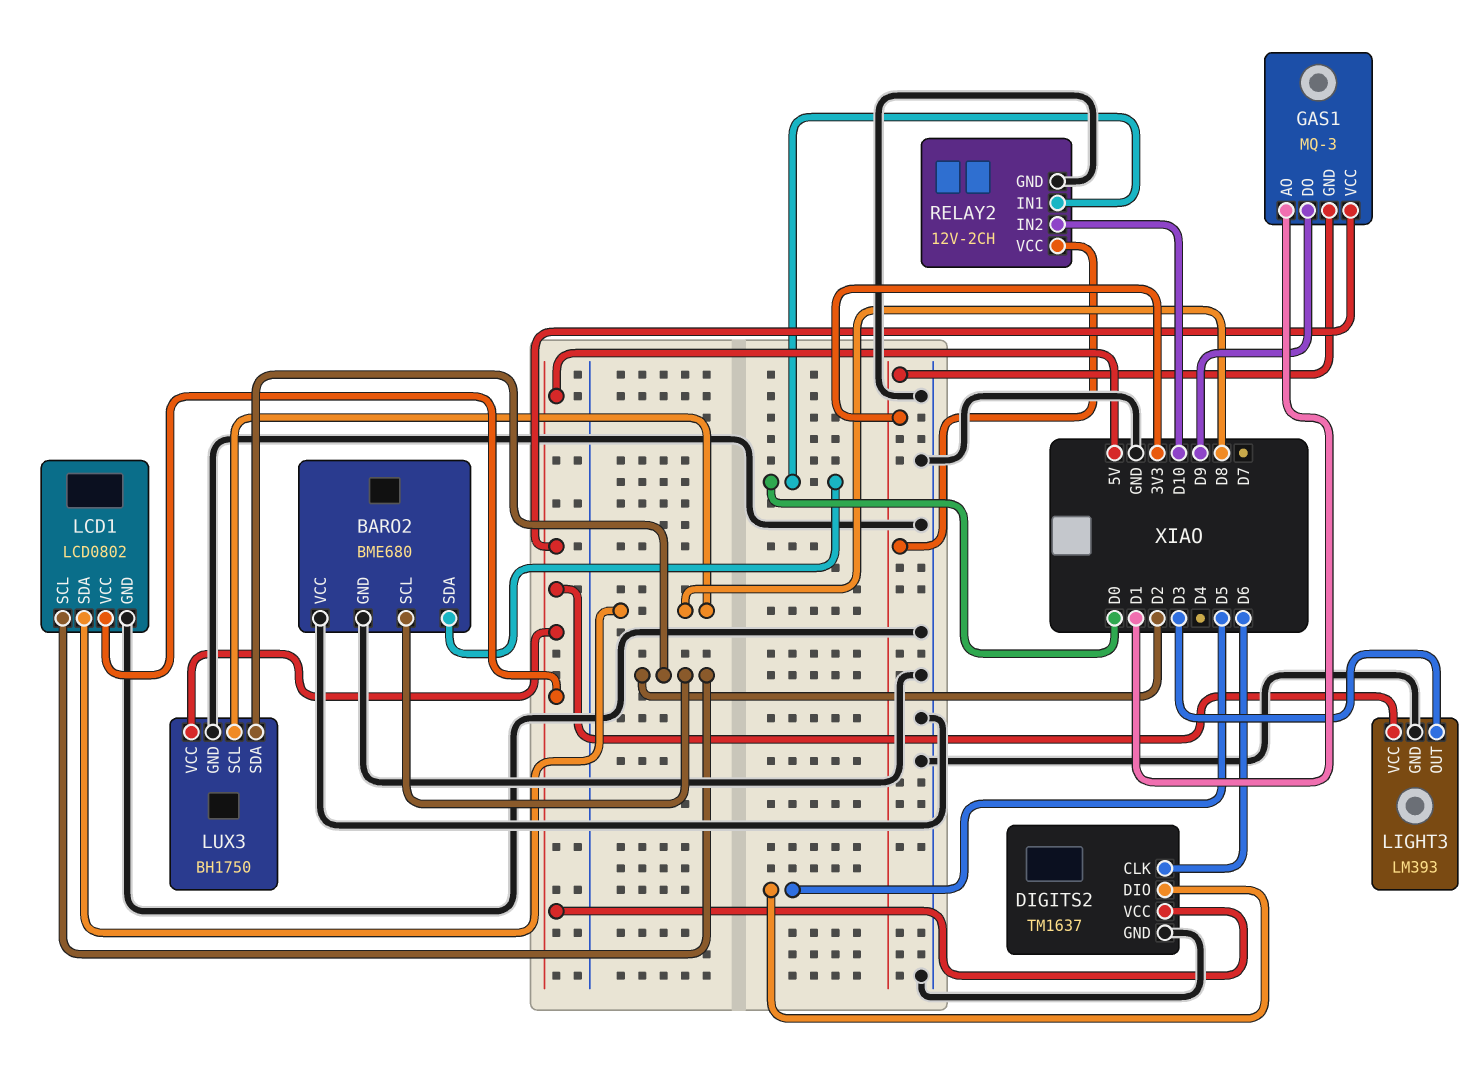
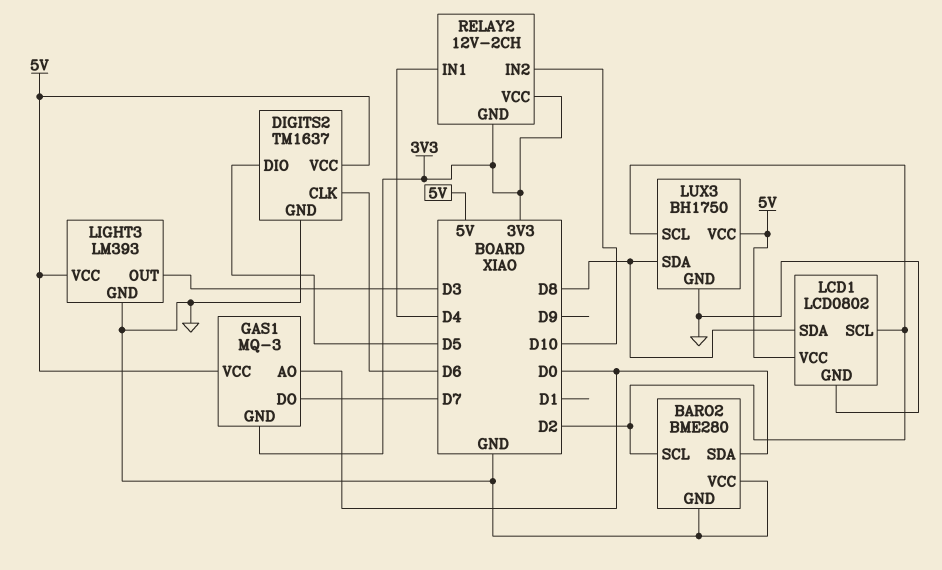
BARO2: BME680 -> BME280
GAS1 pin AO: D1 -> D0
GAS1 pin DO: D9 -> D7
LUX3 pin SCL: D8 -> D2
LUX3 pin SDA: D2 -> D8
RELAY2 pin GND: GND -> 3V3
RELAY2 pin IN1: D0 -> D4

